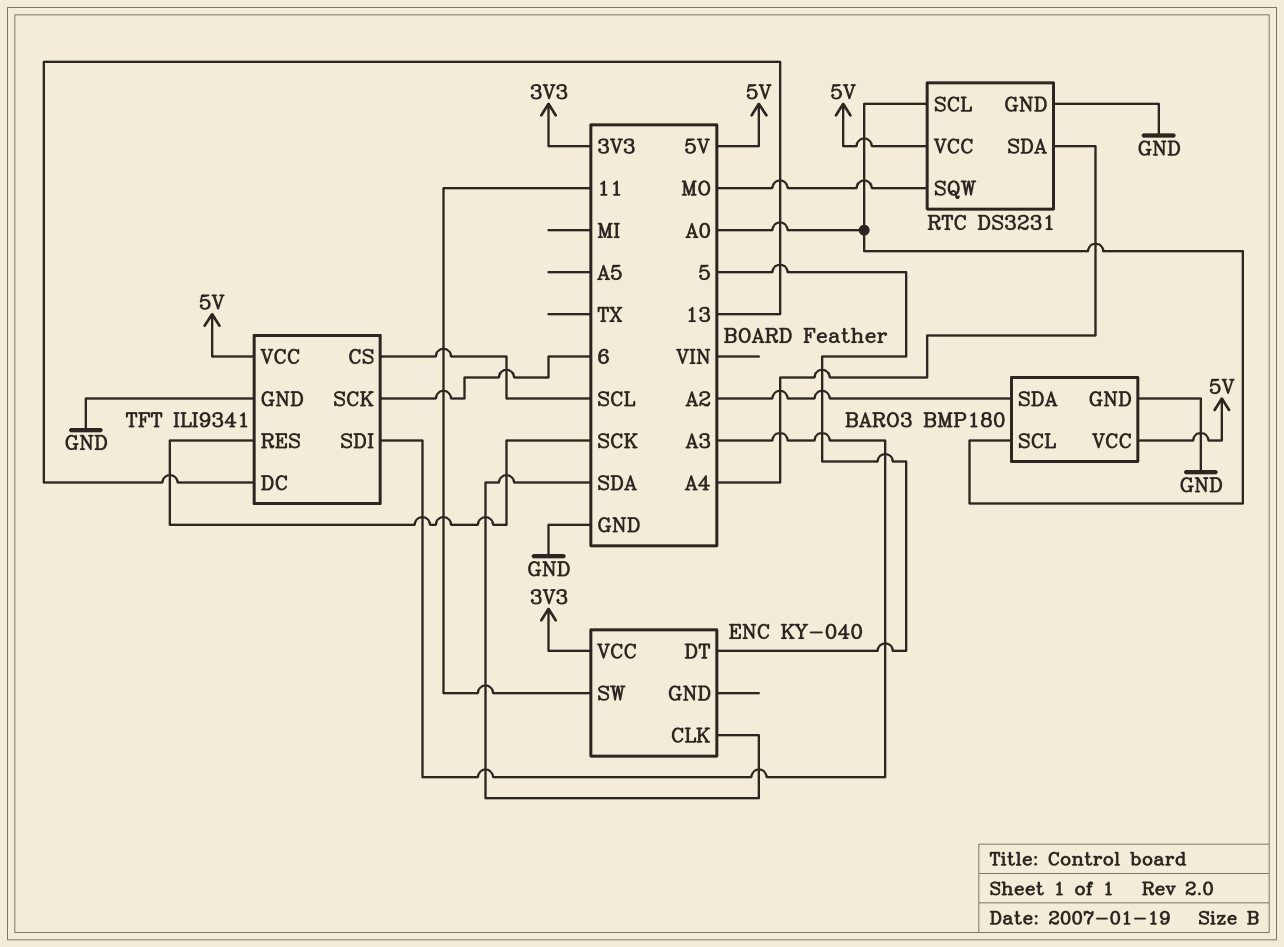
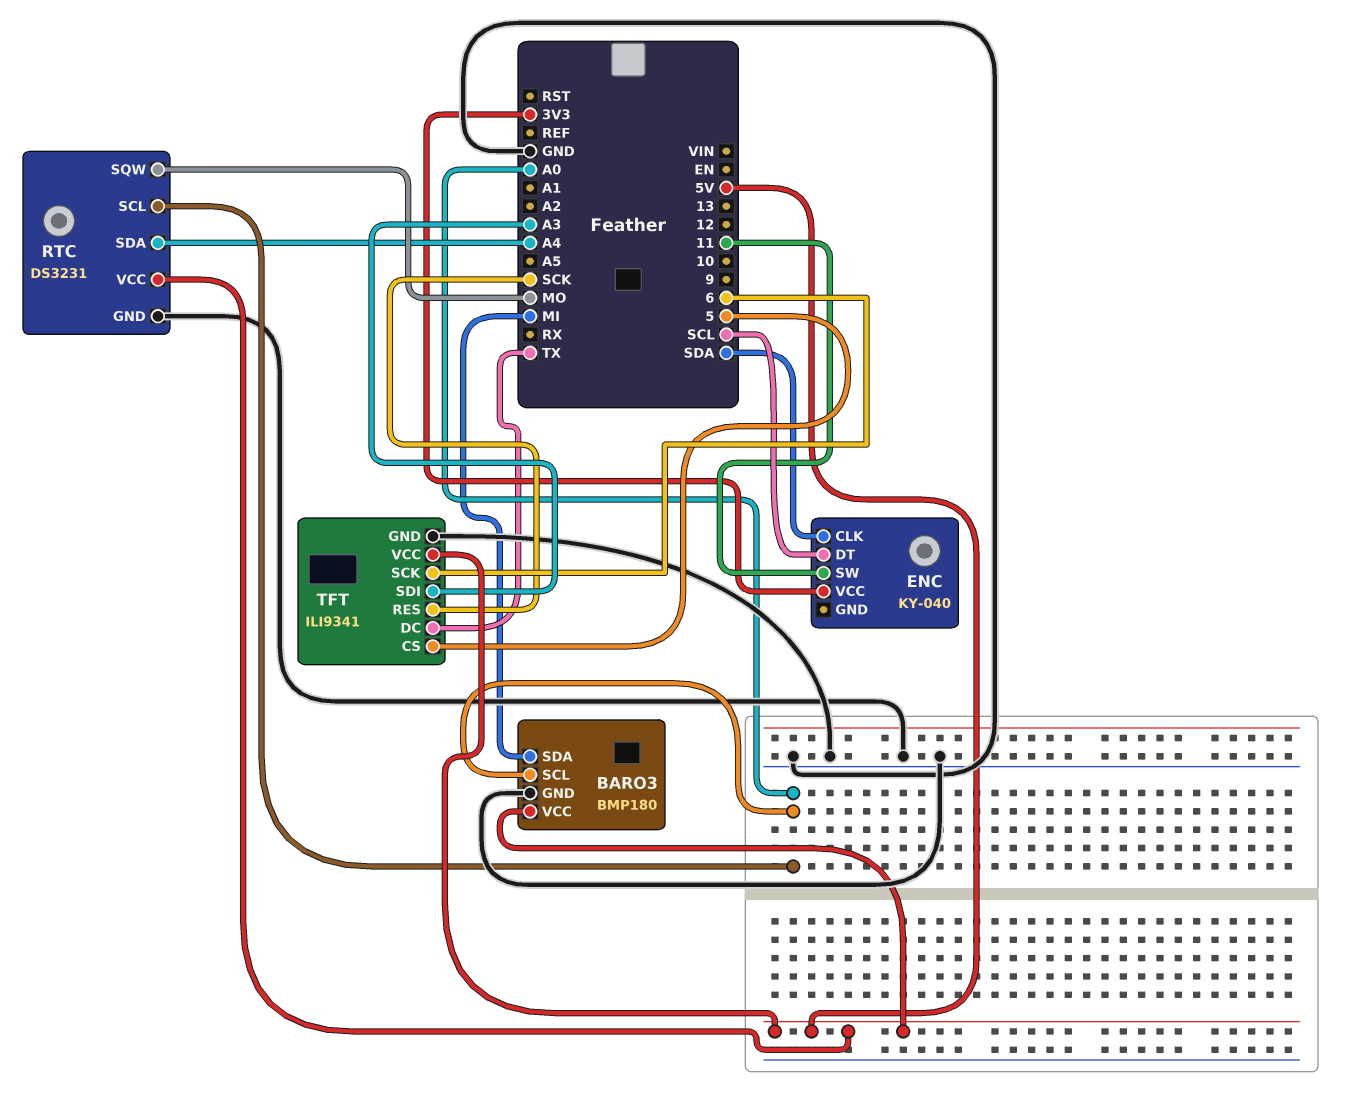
BARO3 pin SDA: A2 -> MI
ENC pin DT: 5 -> SCL
TFT pin CS: SCL -> 5
TFT pin DC: 13 -> TX

